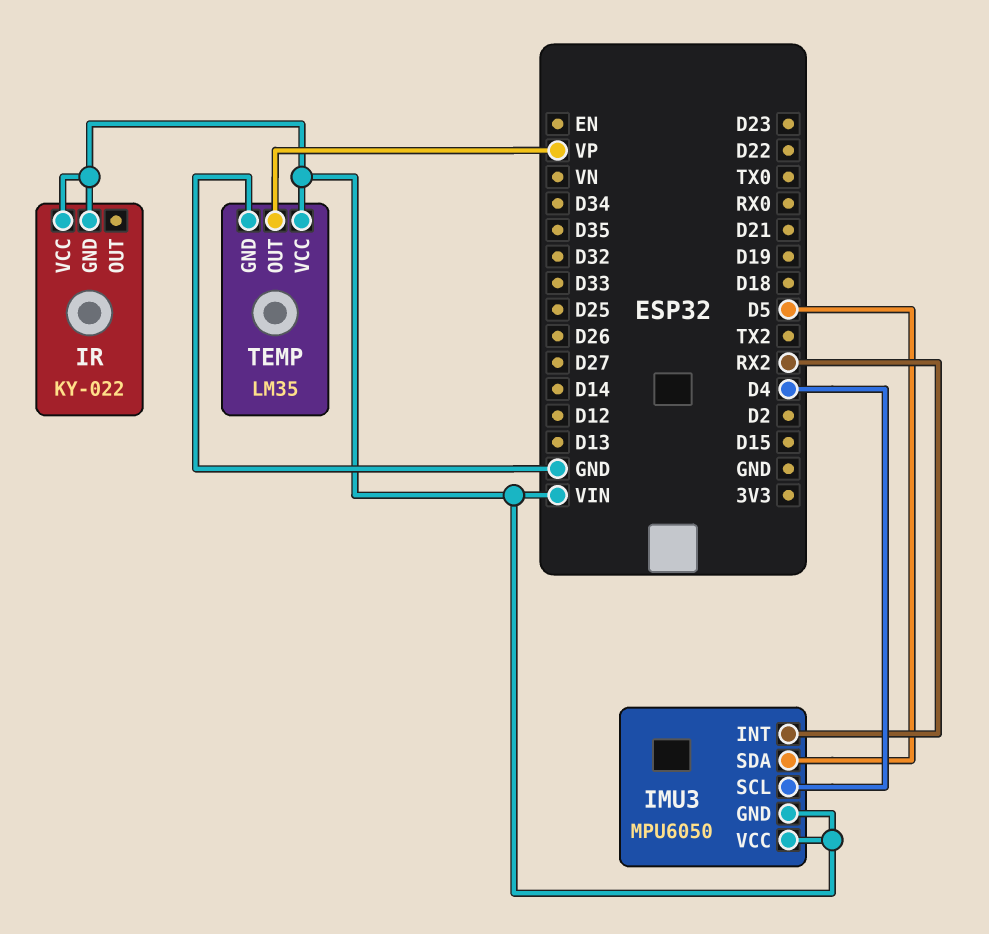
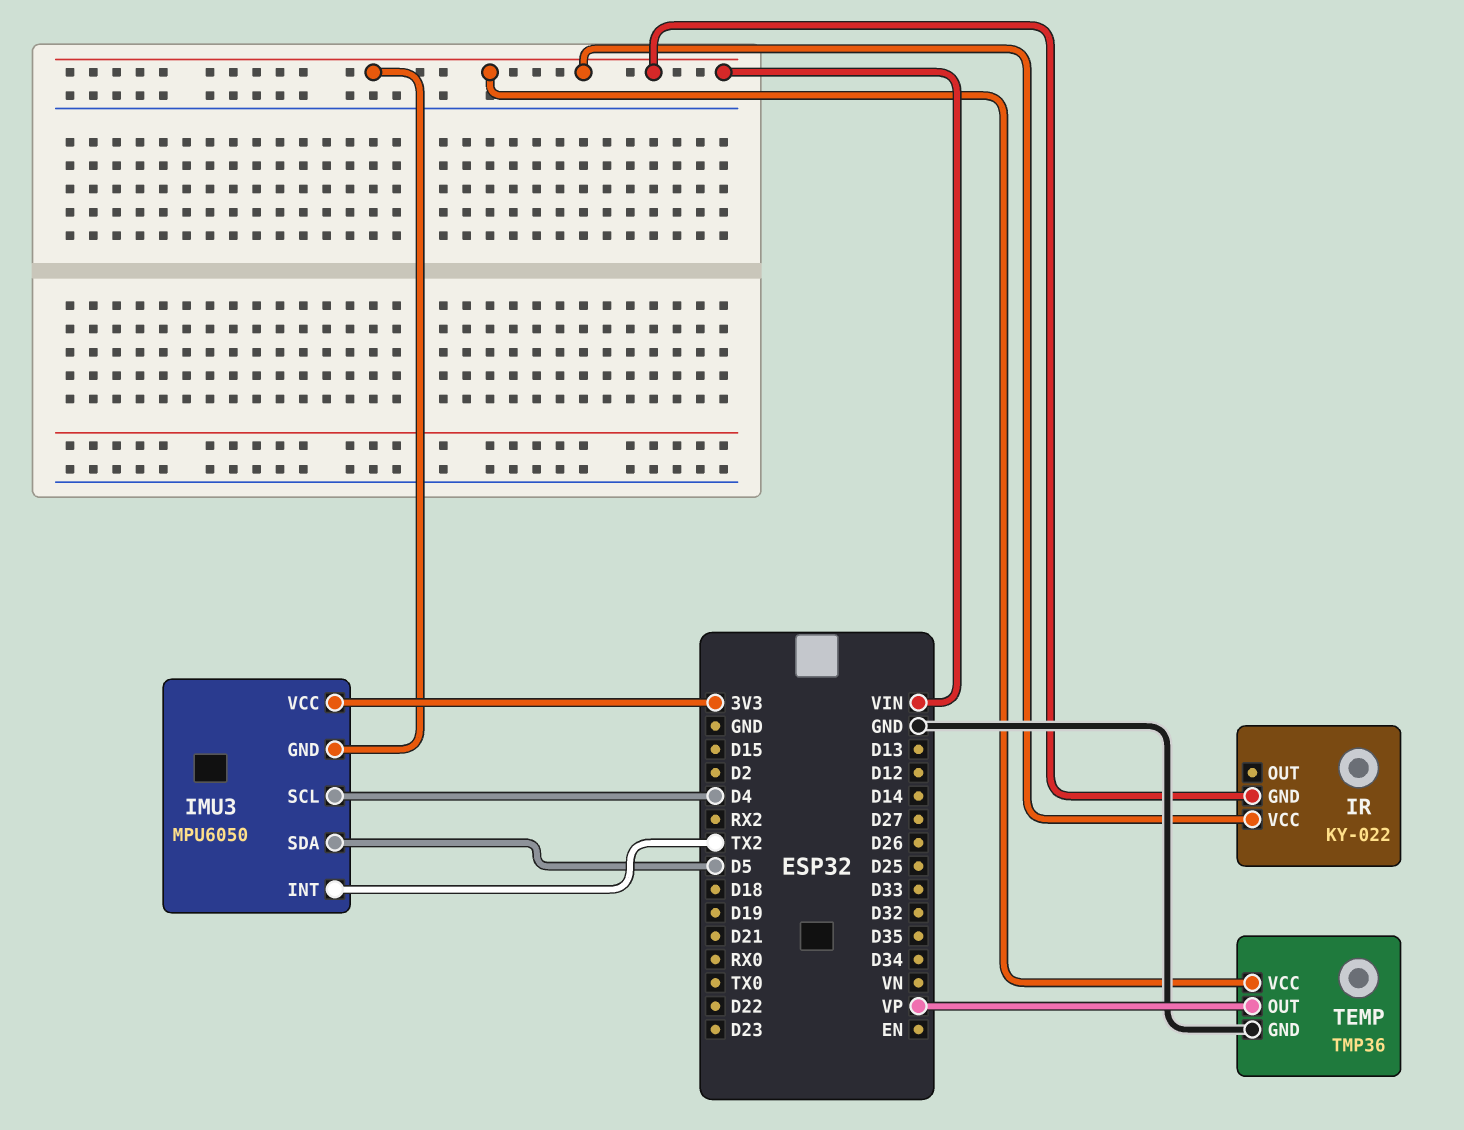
IMU3 pin INT: RX2 -> TX2
IMU3 pin VCC: VIN -> 3V3
TEMP: LM35 -> TMP36

